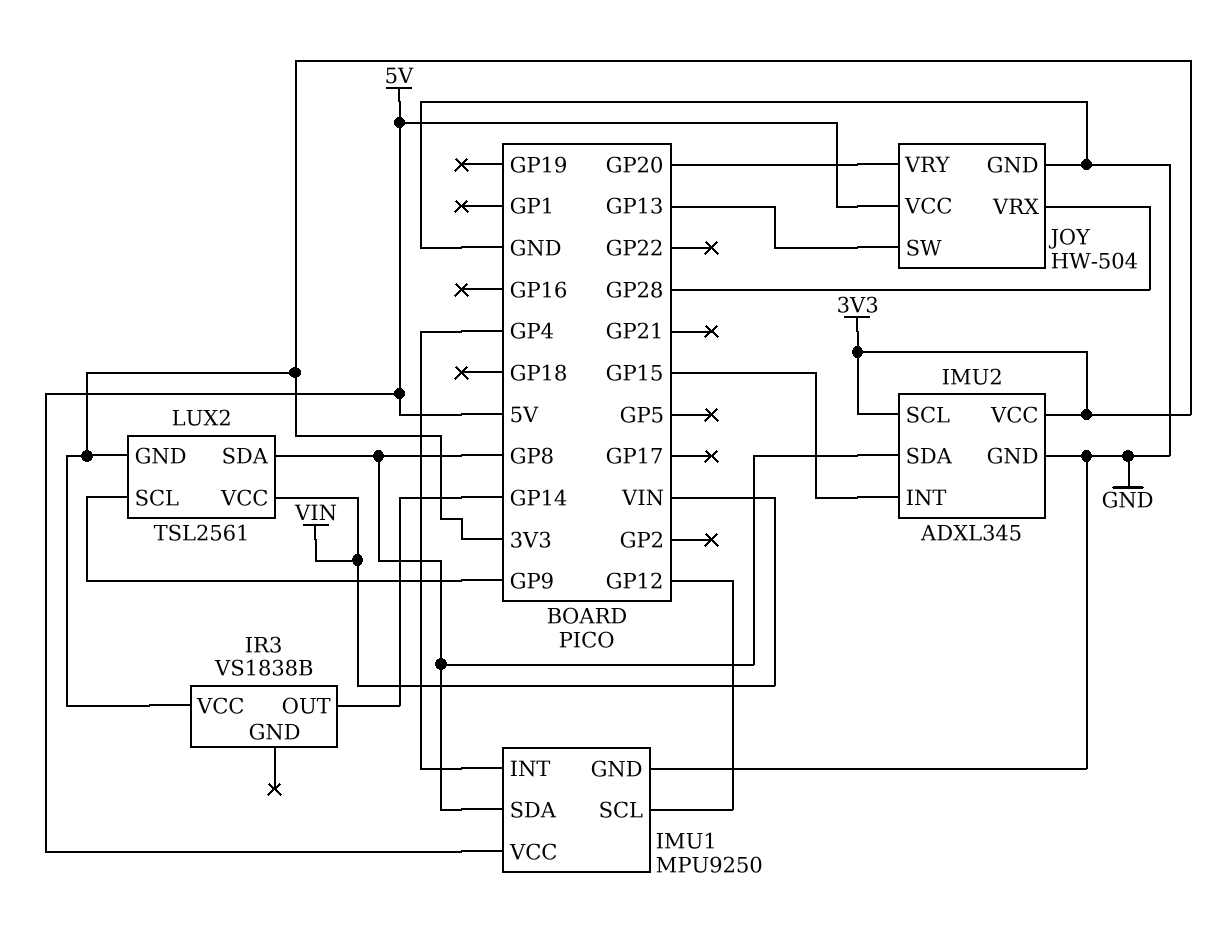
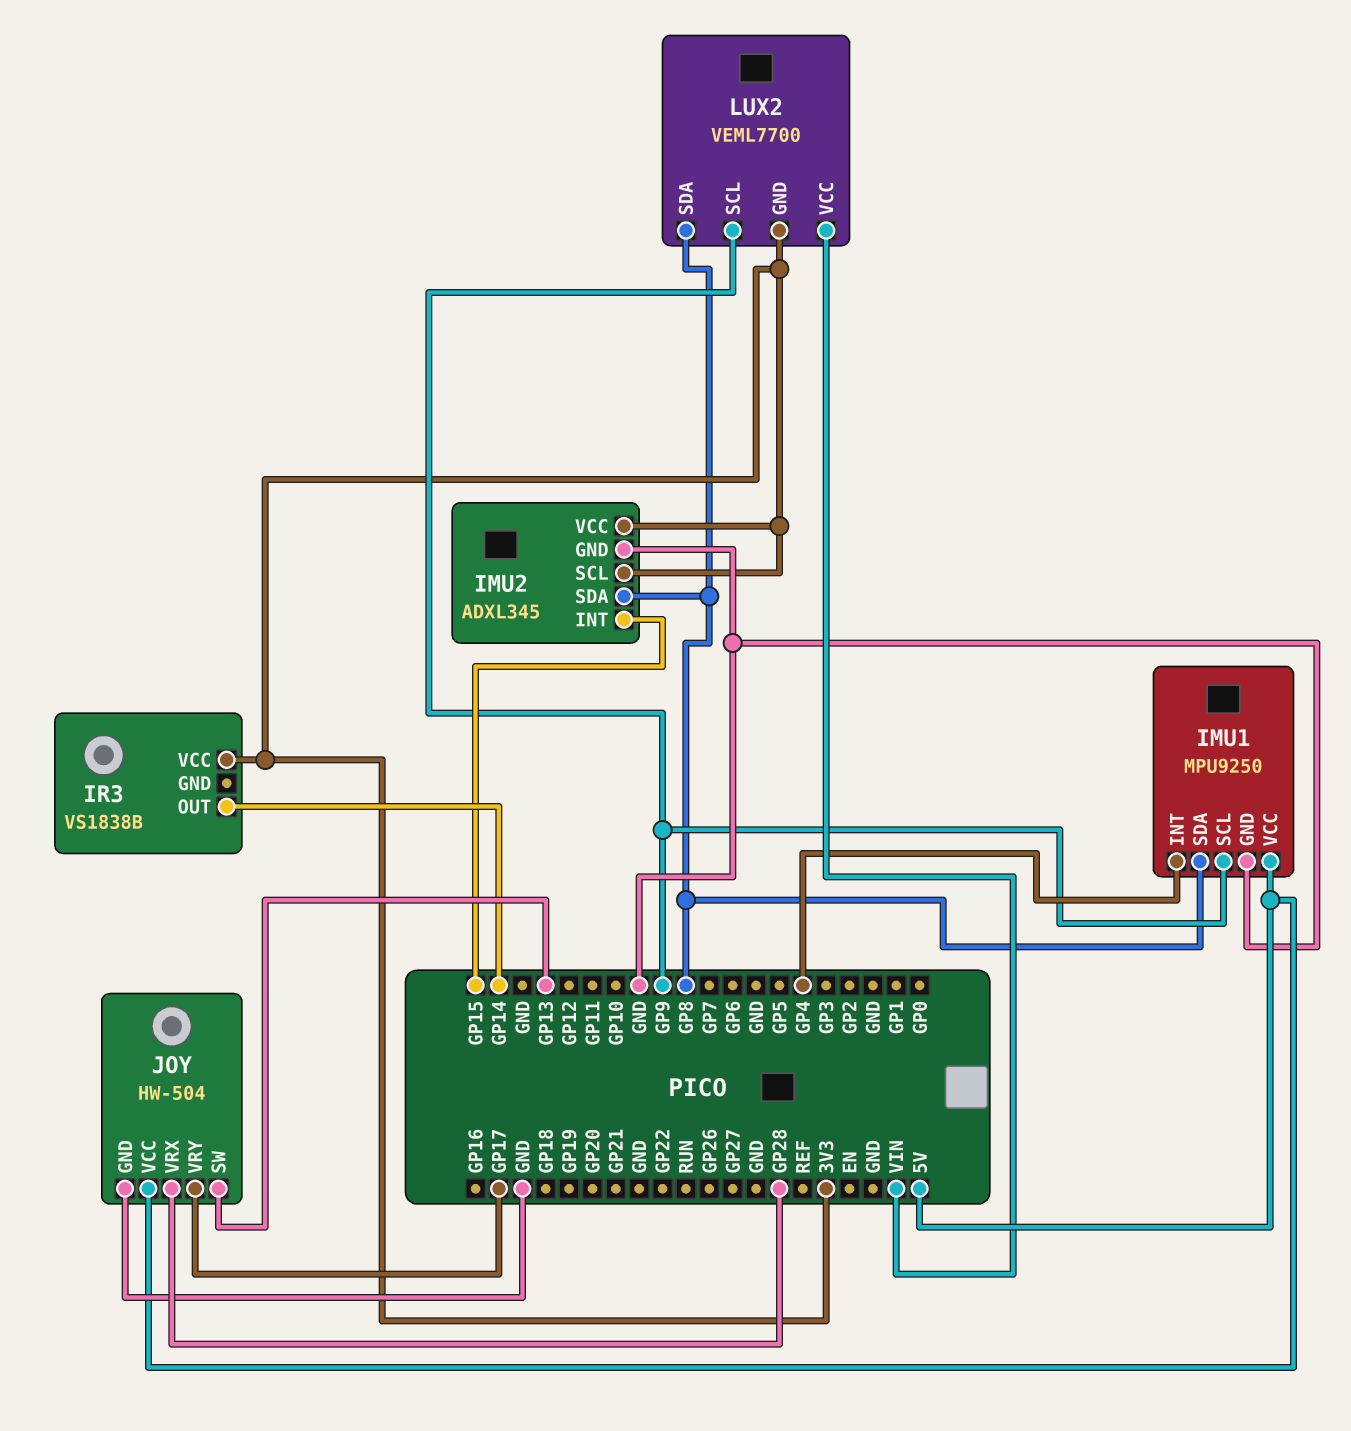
IMU1 pin SCL: GP12 -> GP9
JOY pin VRY: GP20 -> GP17
LUX2: TSL2561 -> VEML7700

